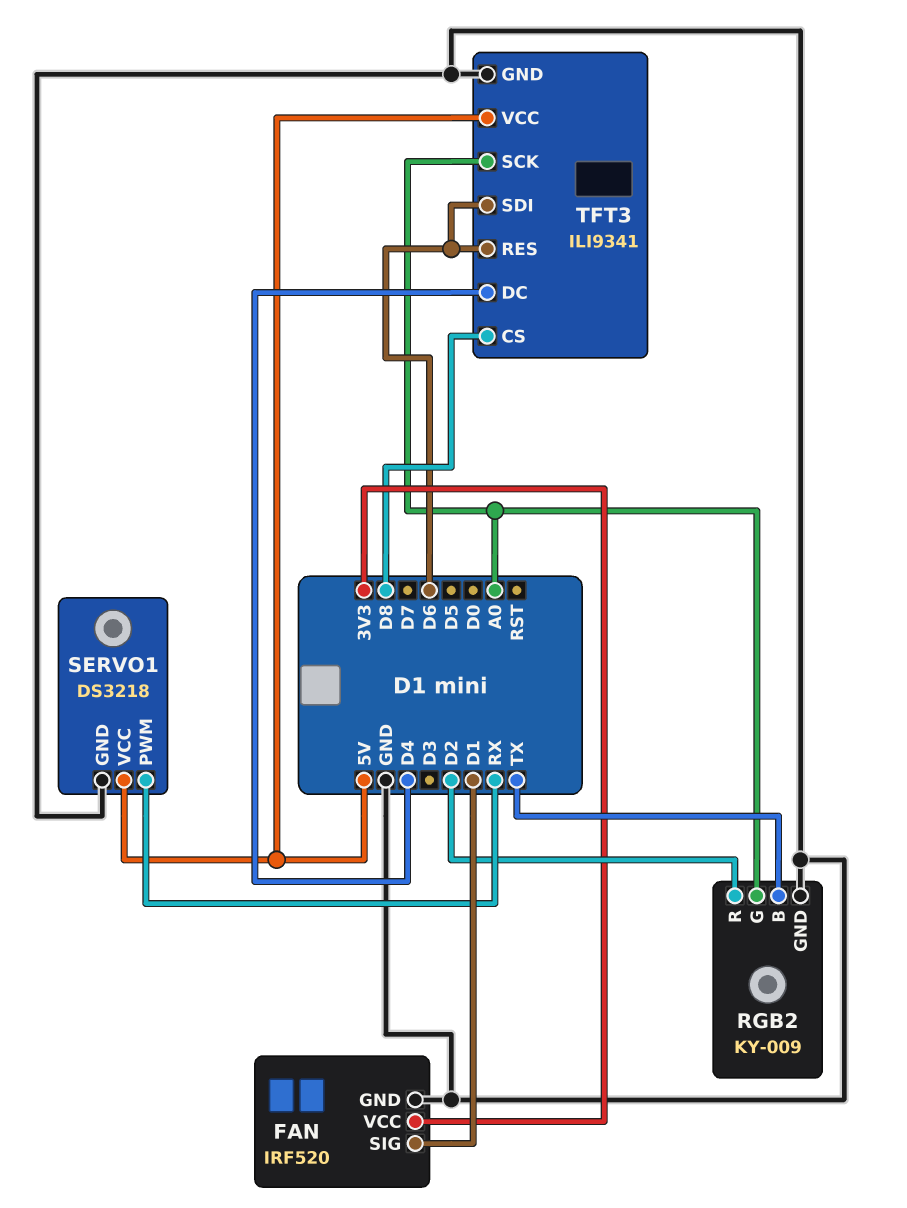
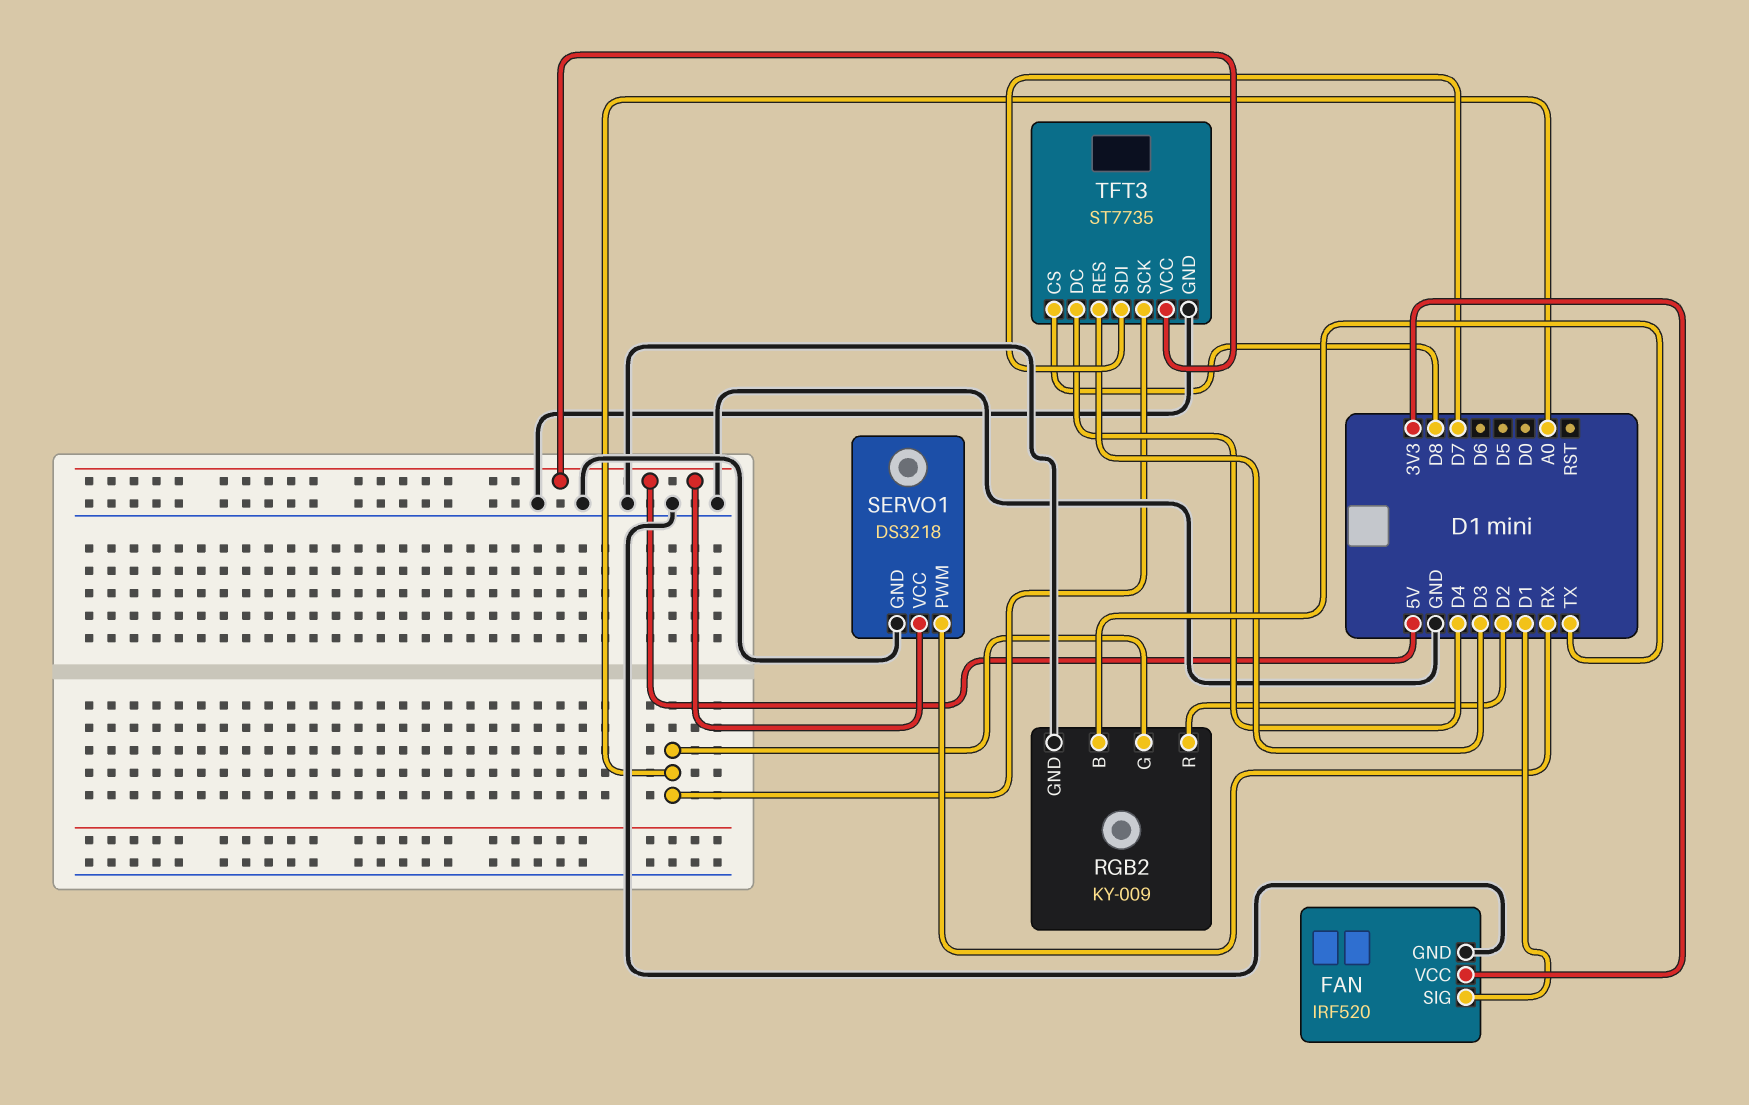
TFT3: ILI9341 -> ST7735
TFT3 pin RES: D6 -> D3
TFT3 pin SDI: D6 -> D7

